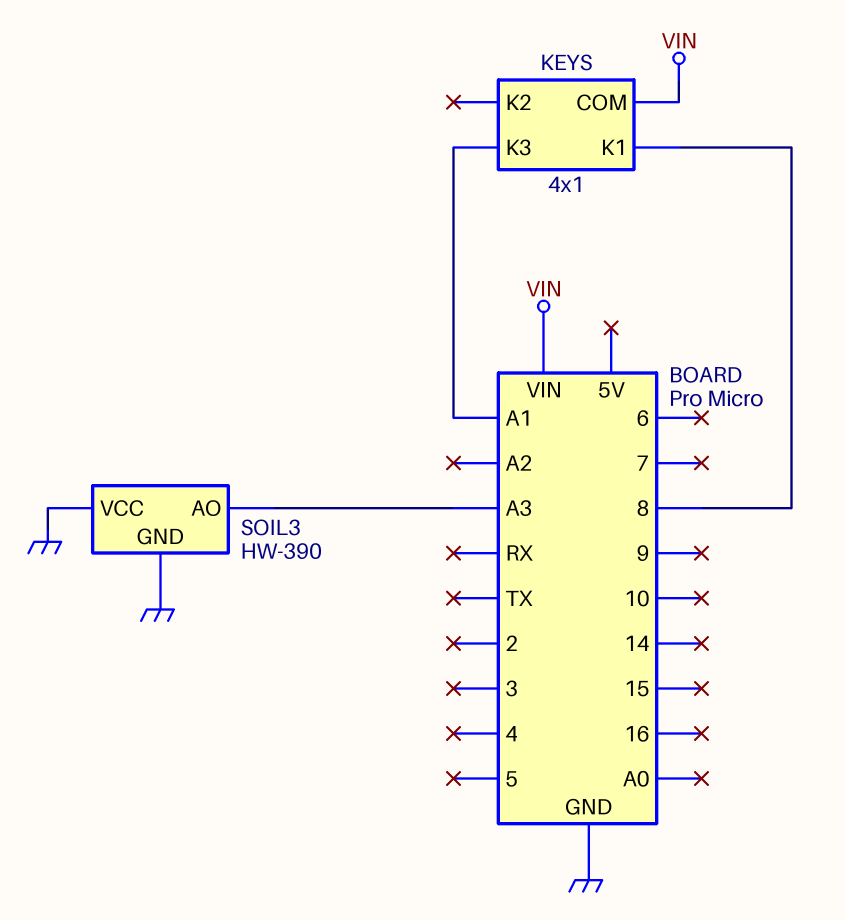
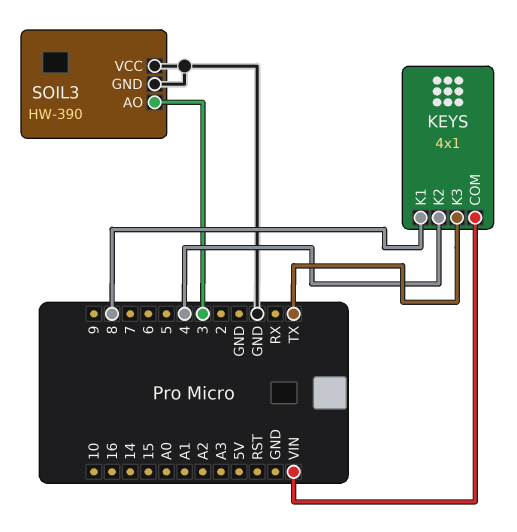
KEYS pin K2: none -> 4
KEYS pin K3: A1 -> TX
SOIL3 pin AO: A3 -> 3

